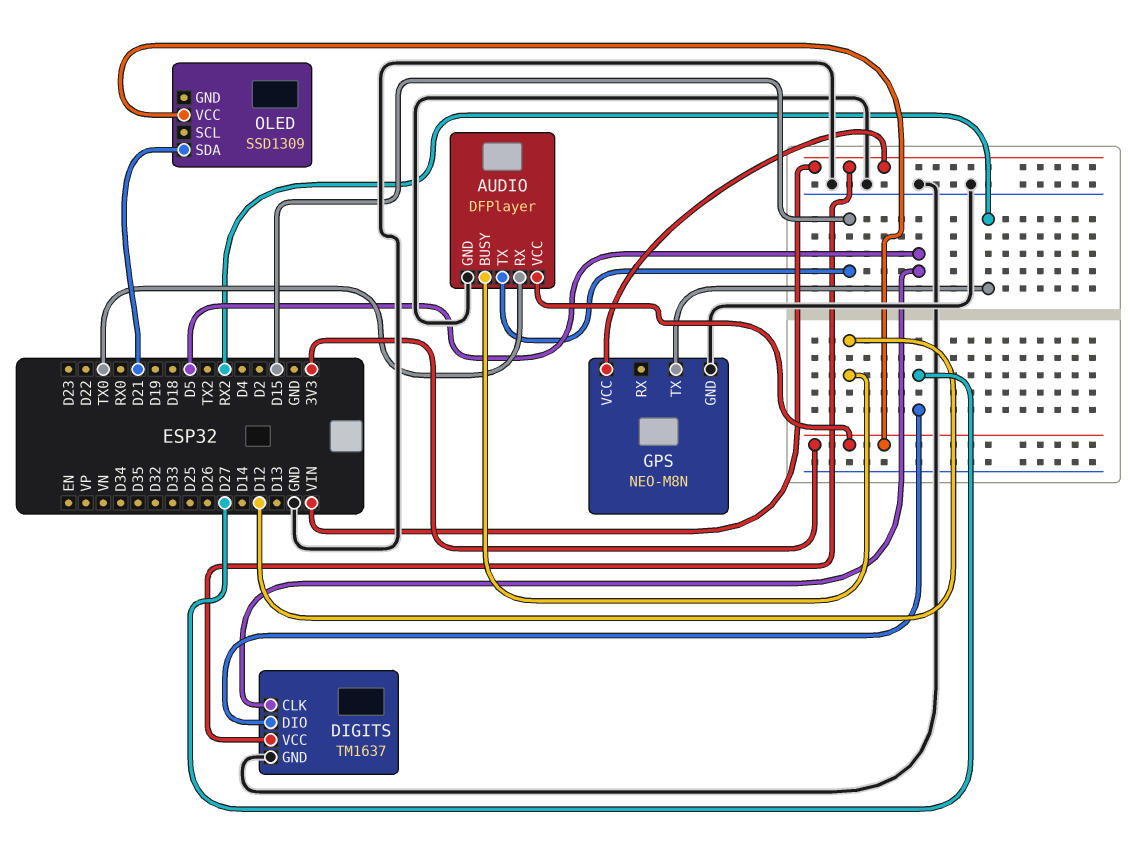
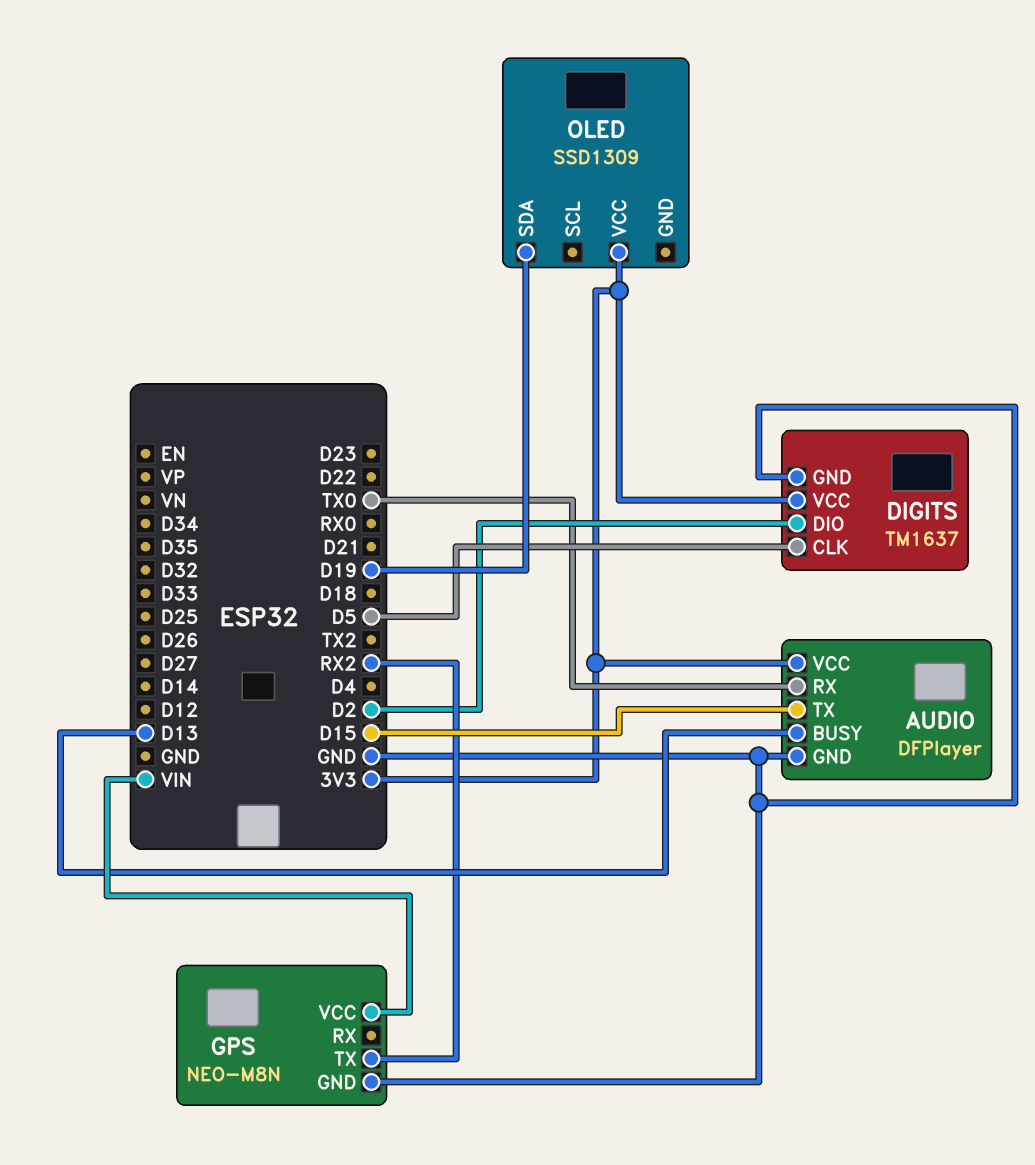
AUDIO pin BUSY: D12 -> D13
DIGITS pin DIO: D27 -> D2
DIGITS pin VCC: VIN -> 3V3
OLED pin SDA: D21 -> D19

